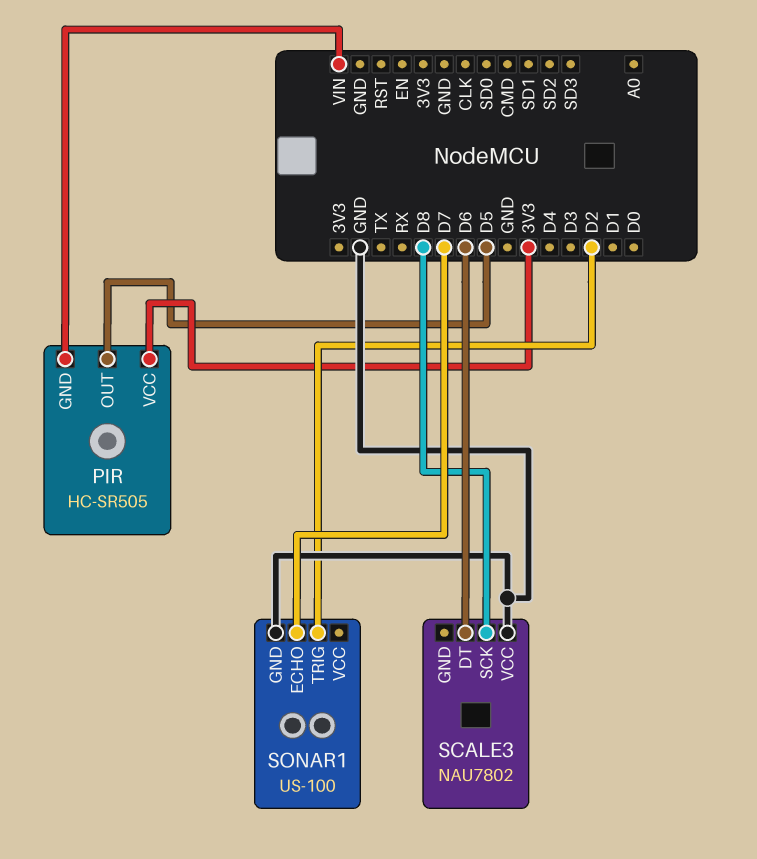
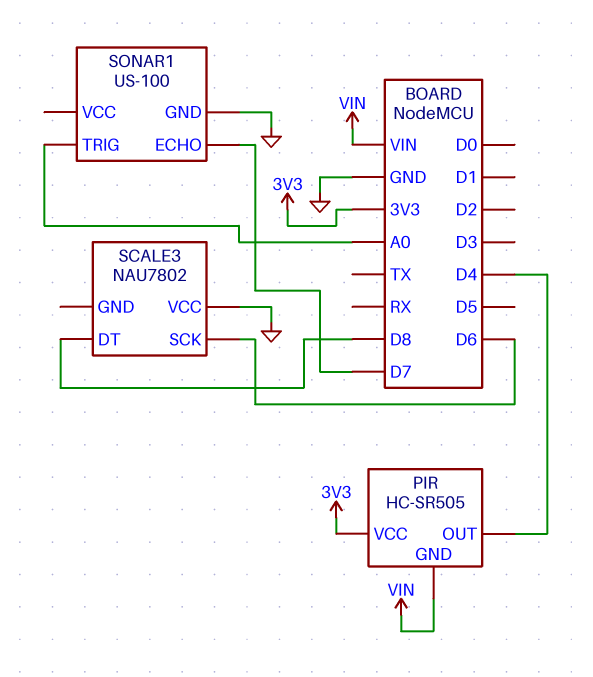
PIR pin OUT: D5 -> D4
SCALE3 pin DT: D6 -> D8
SCALE3 pin SCK: D8 -> D6
SONAR1 pin TRIG: D2 -> A0

